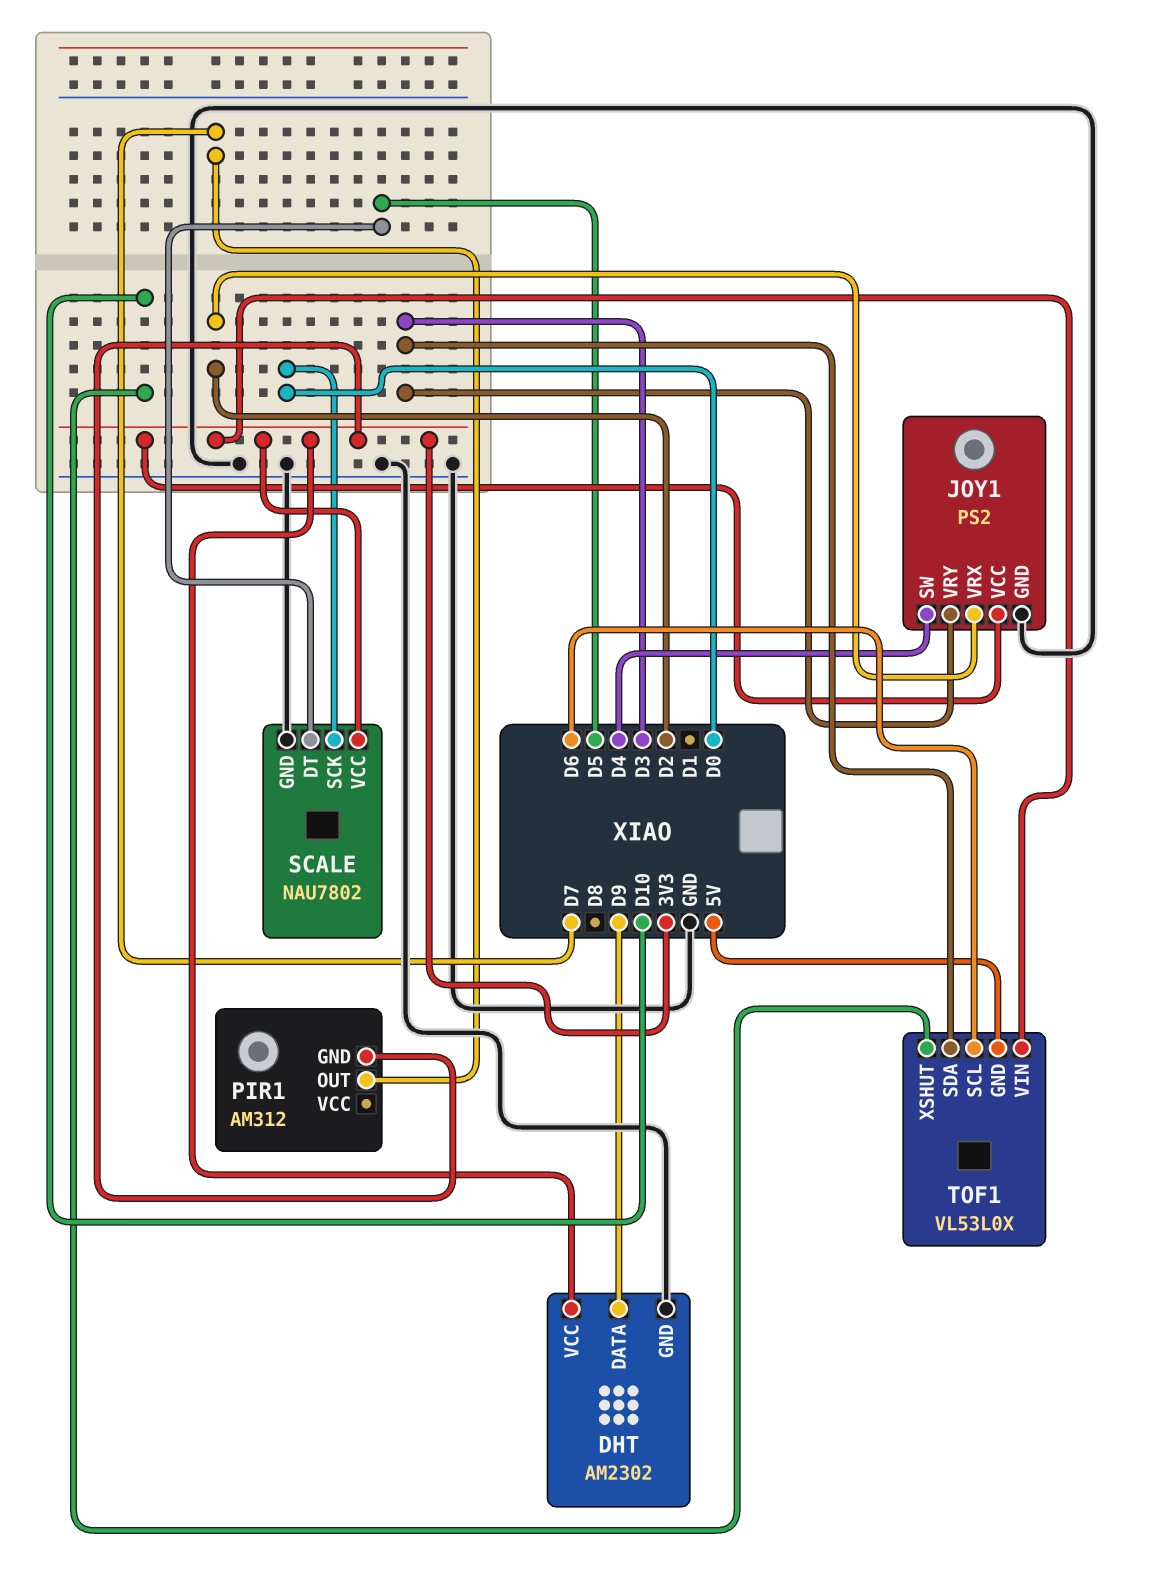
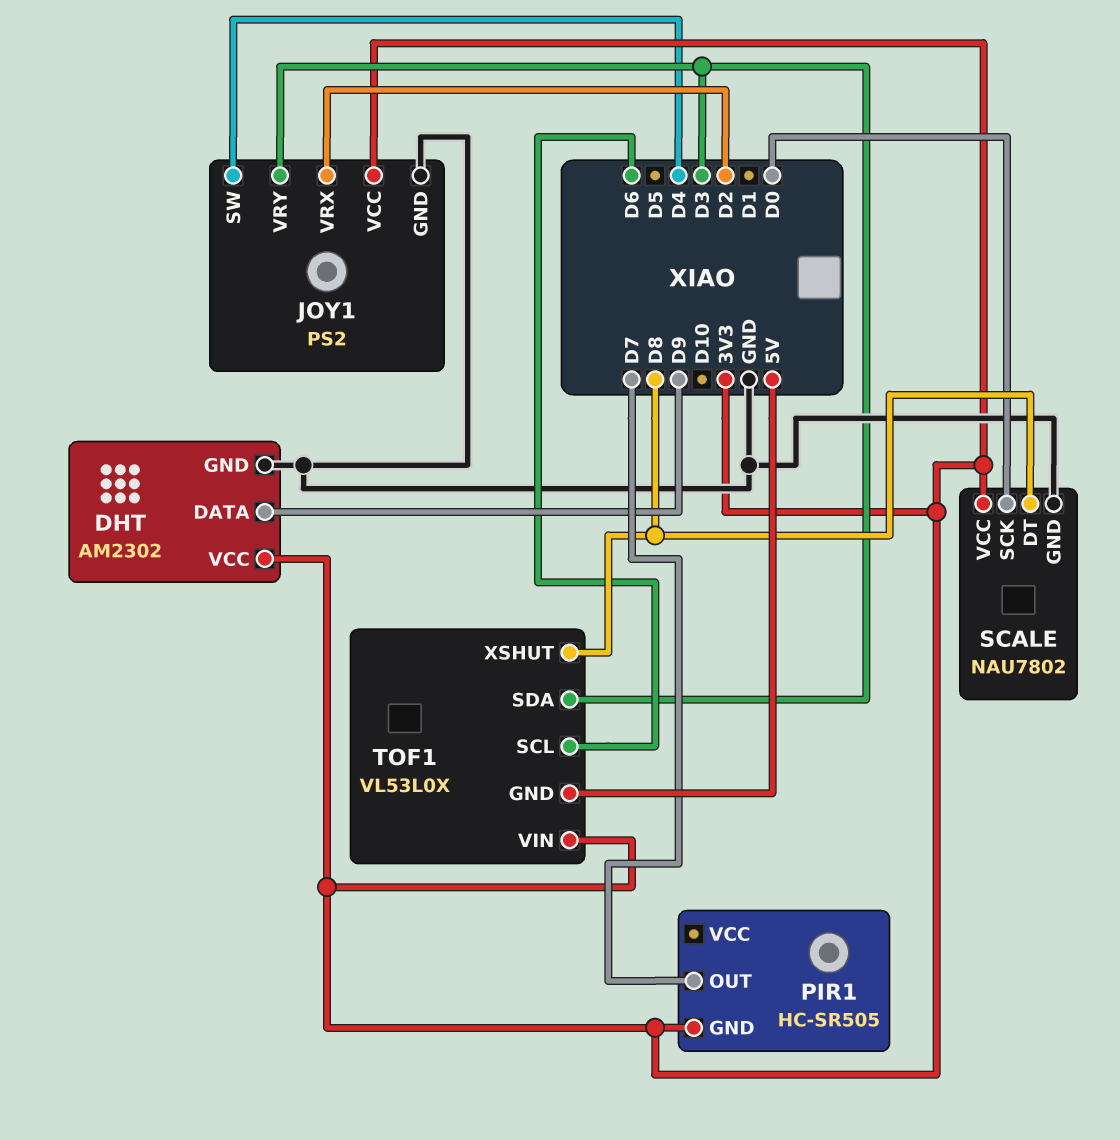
PIR1: AM312 -> HC-SR505
SCALE pin DT: D5 -> D8
TOF1 pin XSHUT: D10 -> D8

